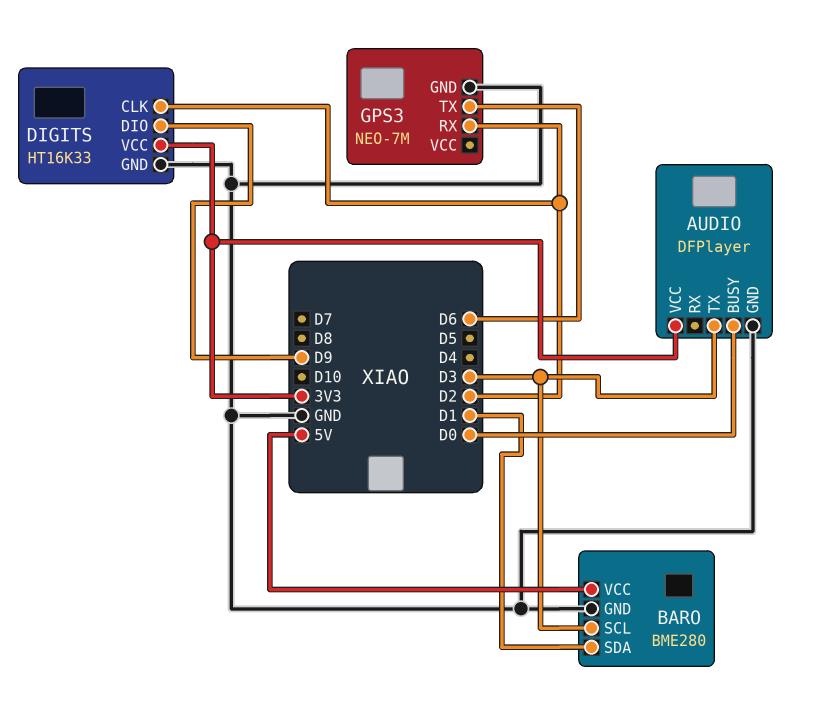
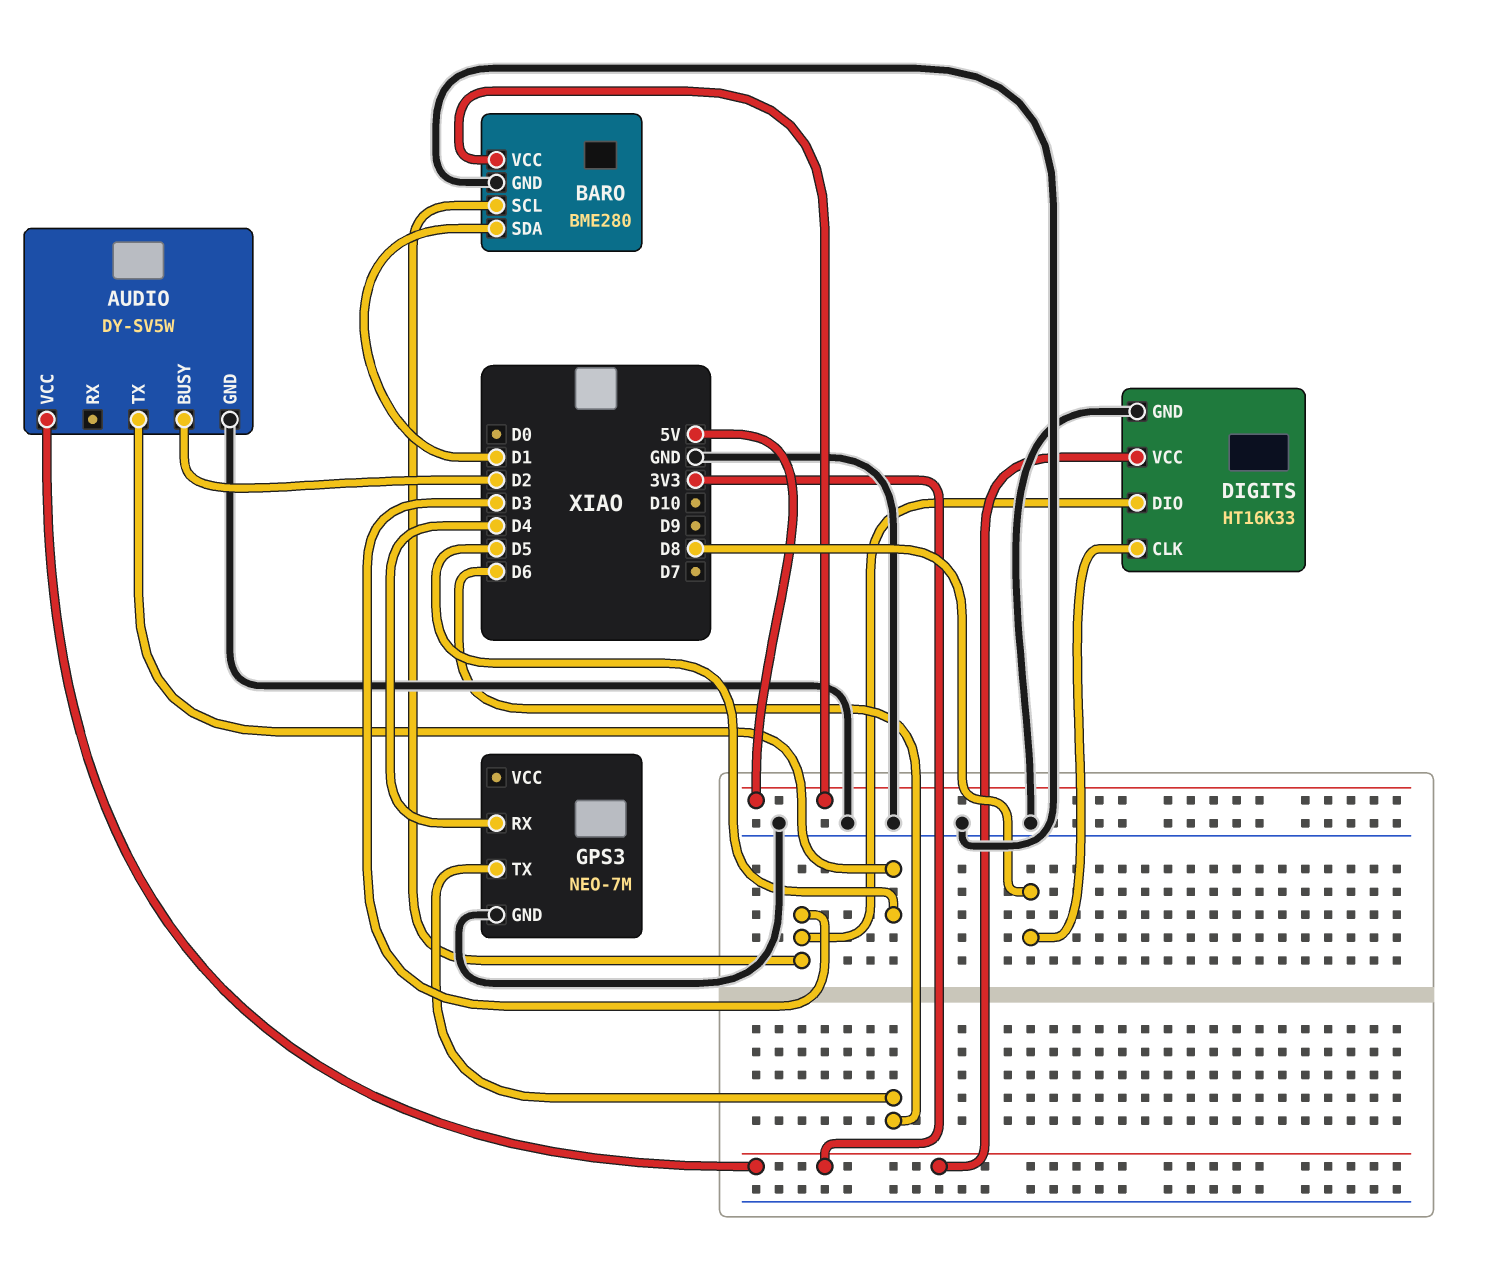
AUDIO: DFPlayer -> DY-SV5W
AUDIO pin BUSY: D0 -> D2
AUDIO pin TX: D3 -> D5
DIGITS pin CLK: D2 -> D8
DIGITS pin DIO: D9 -> D3
GPS3 pin RX: D2 -> D4

